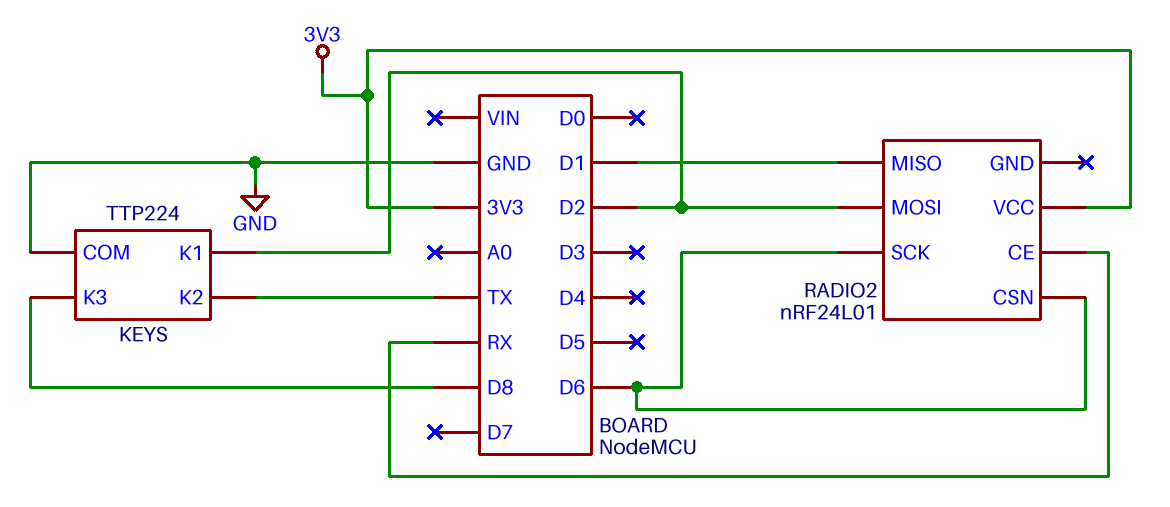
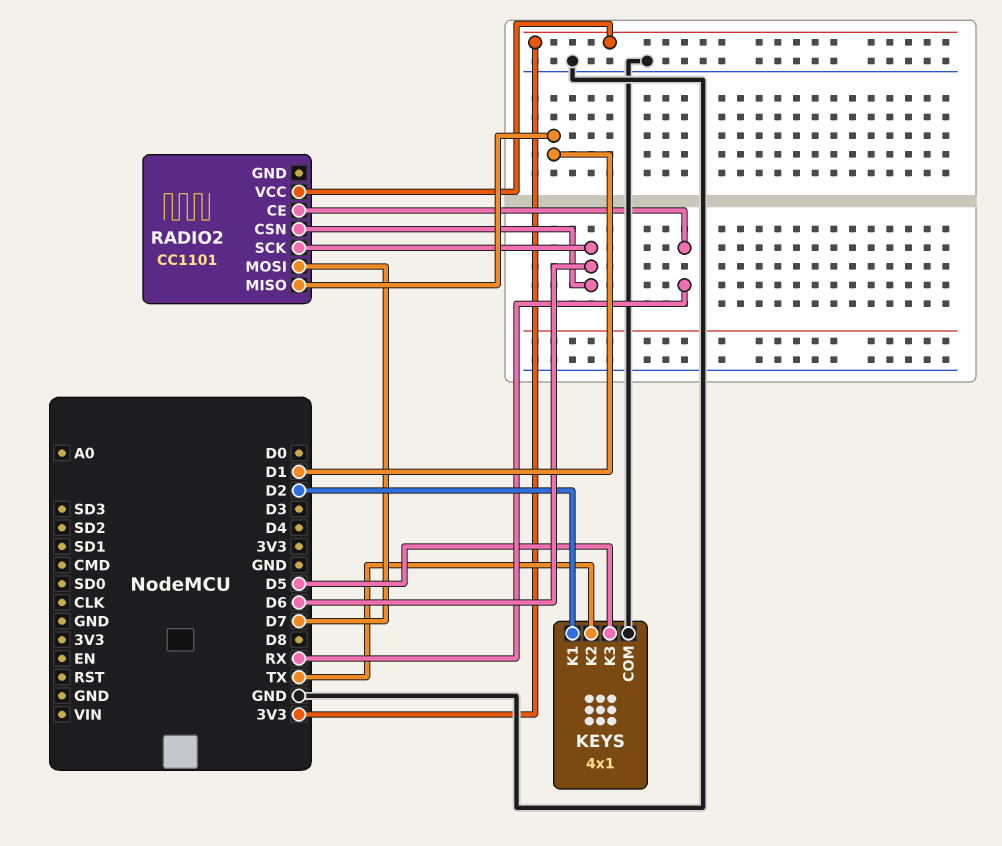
KEYS: TTP224 -> 4x1
KEYS pin K3: D8 -> D5
RADIO2: nRF24L01 -> CC1101
RADIO2 pin MOSI: D2 -> D7

